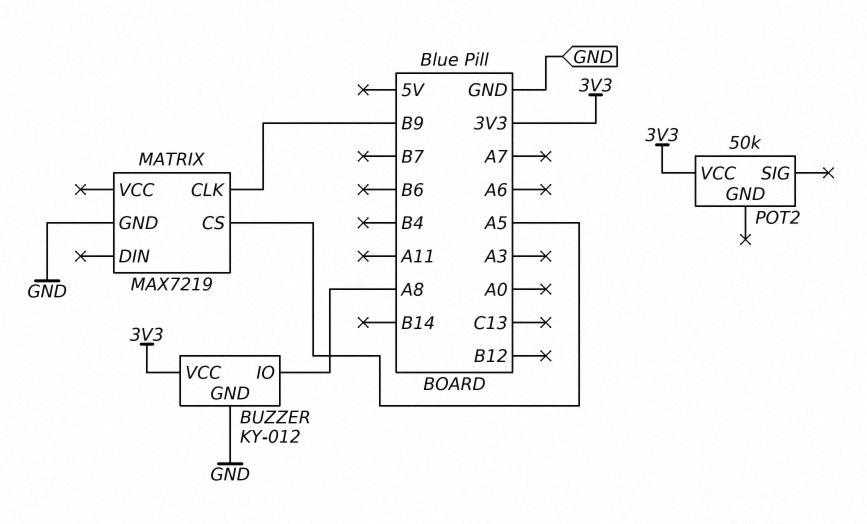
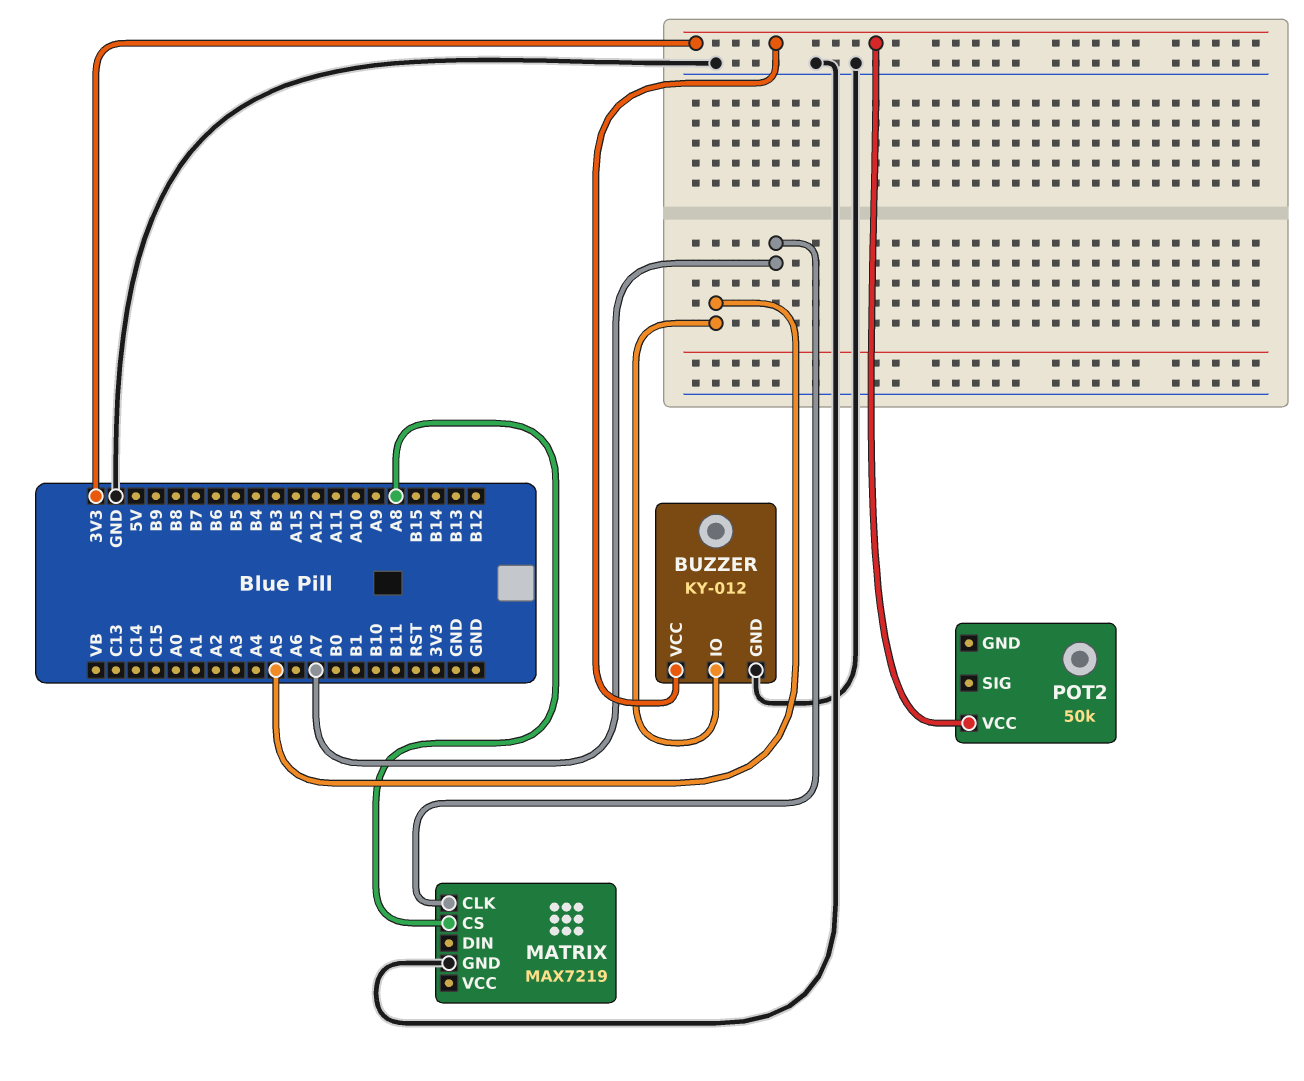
BUZZER pin IO: A8 -> A5
MATRIX pin CLK: B9 -> A7
MATRIX pin CS: A5 -> A8

